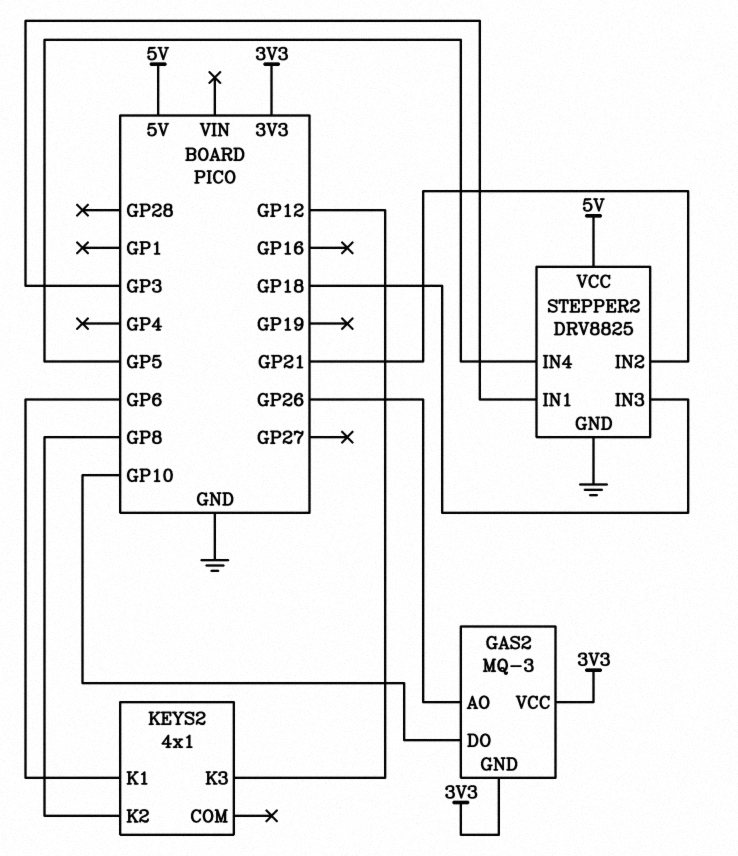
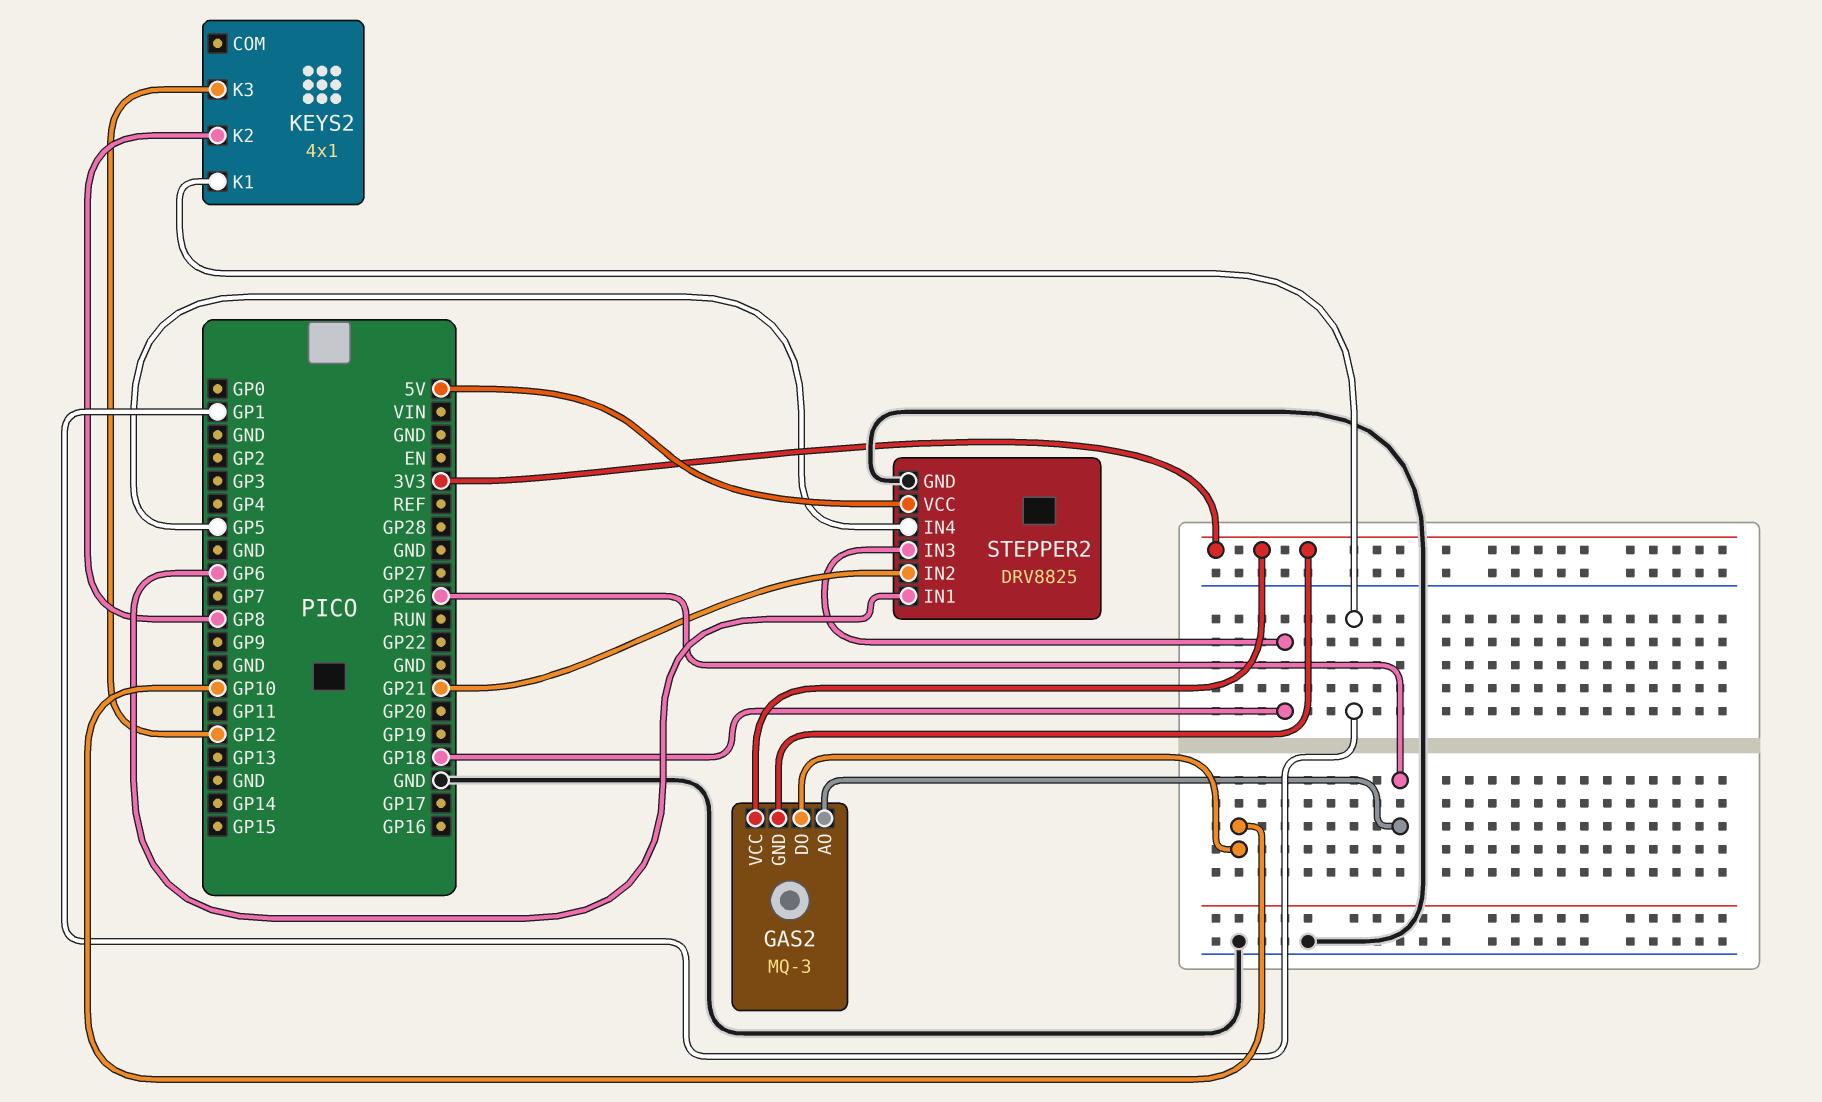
KEYS2 pin K1: GP6 -> GP1
STEPPER2 pin IN1: GP3 -> GP6

